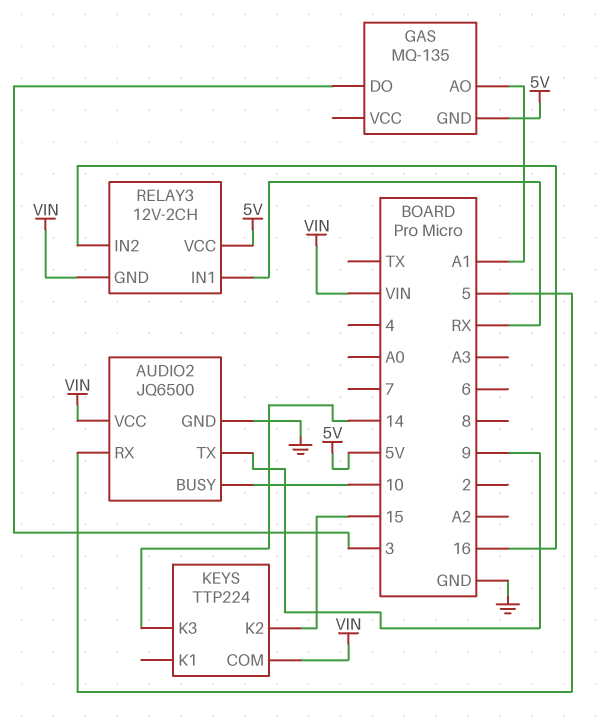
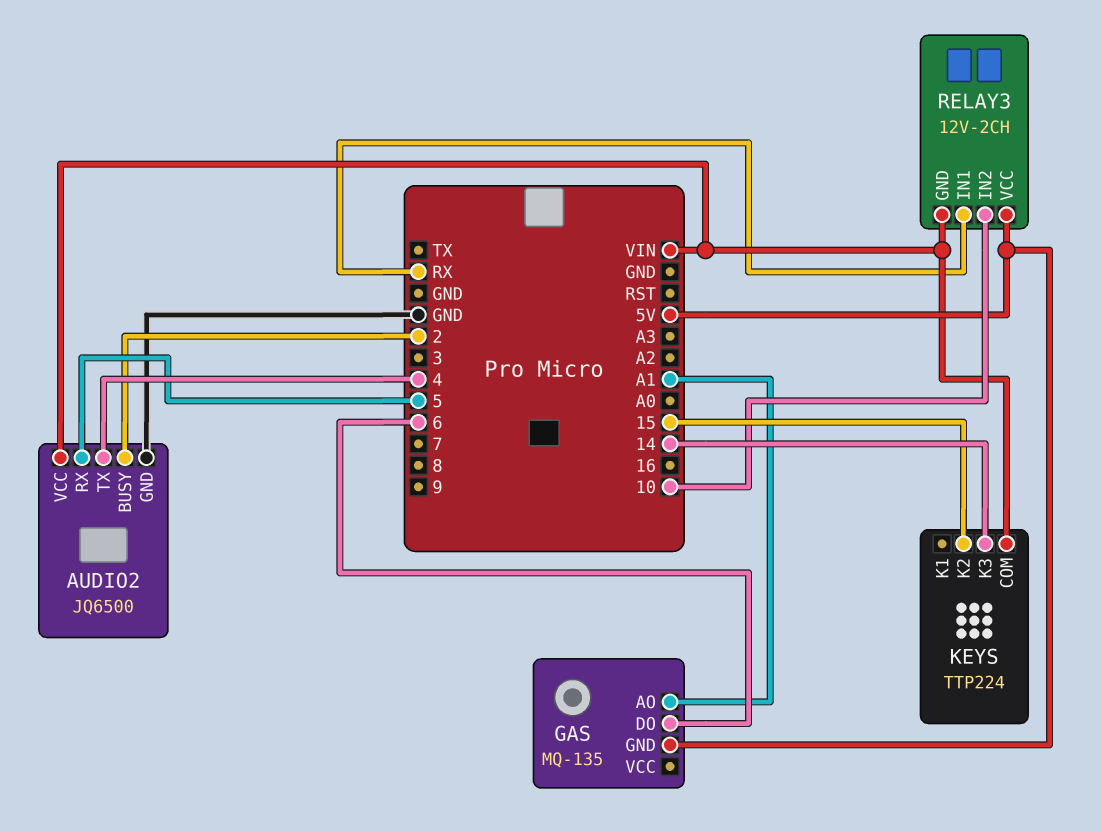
AUDIO2 pin BUSY: 10 -> 2
AUDIO2 pin TX: 9 -> 4
GAS pin DO: 3 -> 6
RELAY3 pin IN2: 16 -> 10

